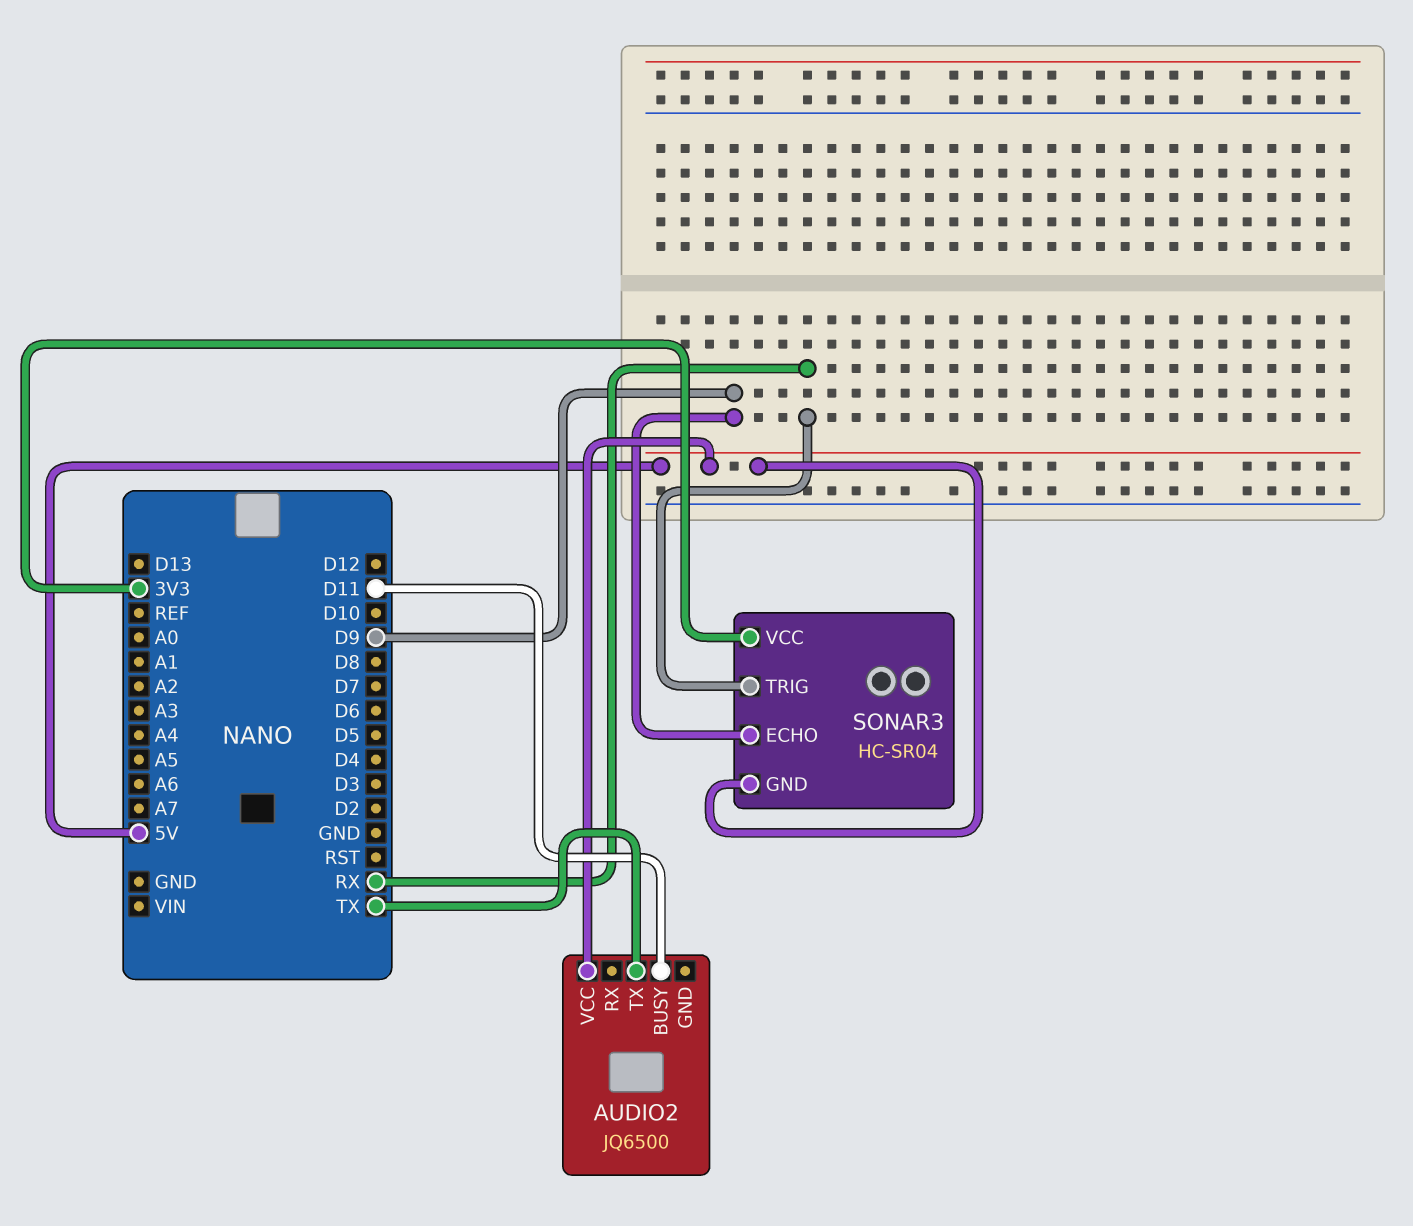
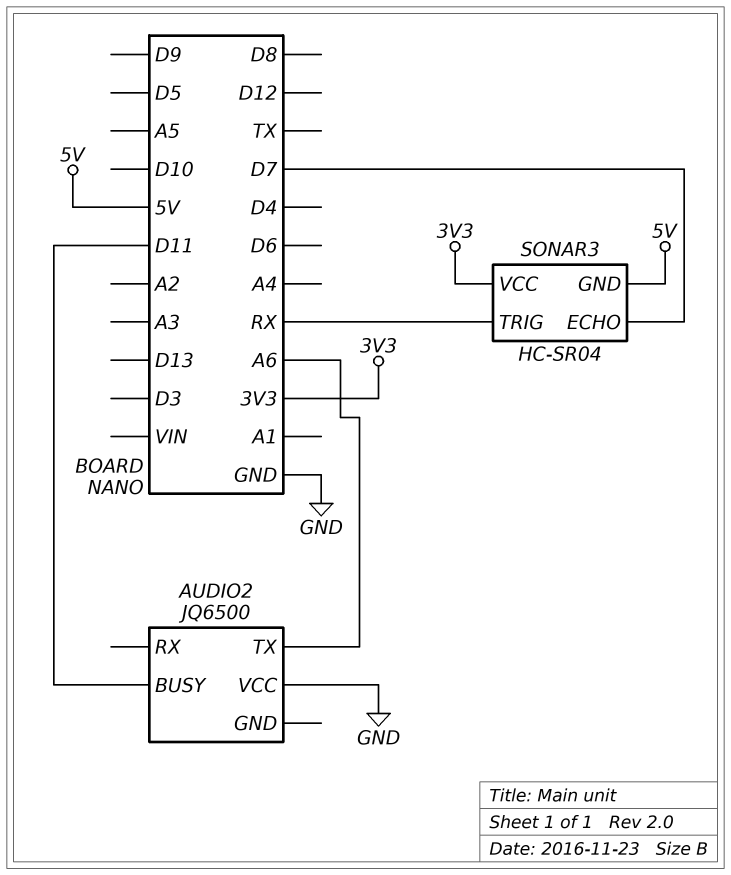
AUDIO2 pin TX: TX -> A6
AUDIO2 pin VCC: 5V -> GND
SONAR3 pin ECHO: D9 -> D7

